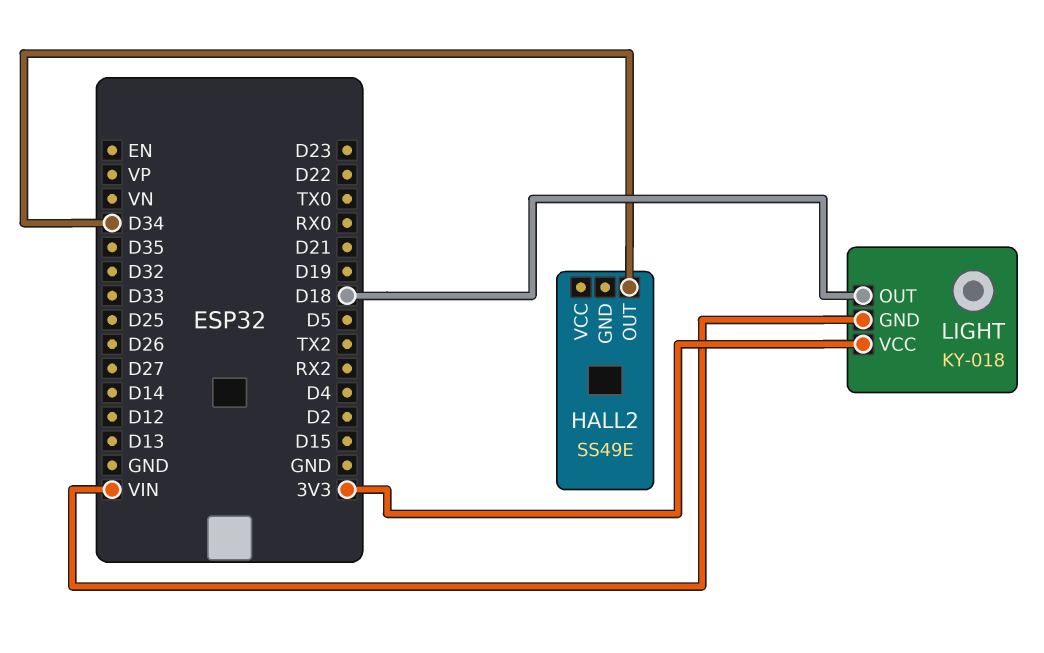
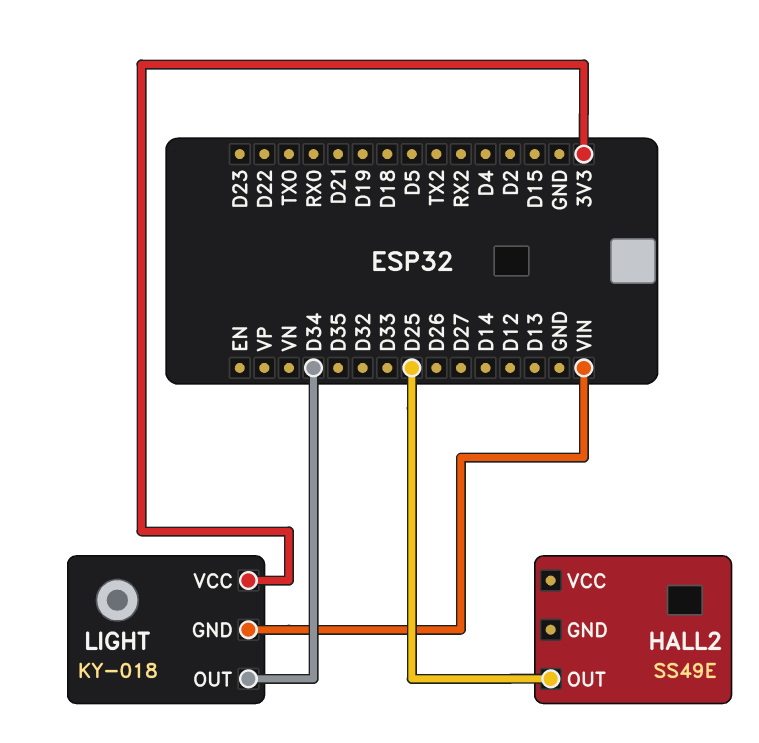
HALL2 pin OUT: D34 -> D25
LIGHT pin OUT: D18 -> D34

